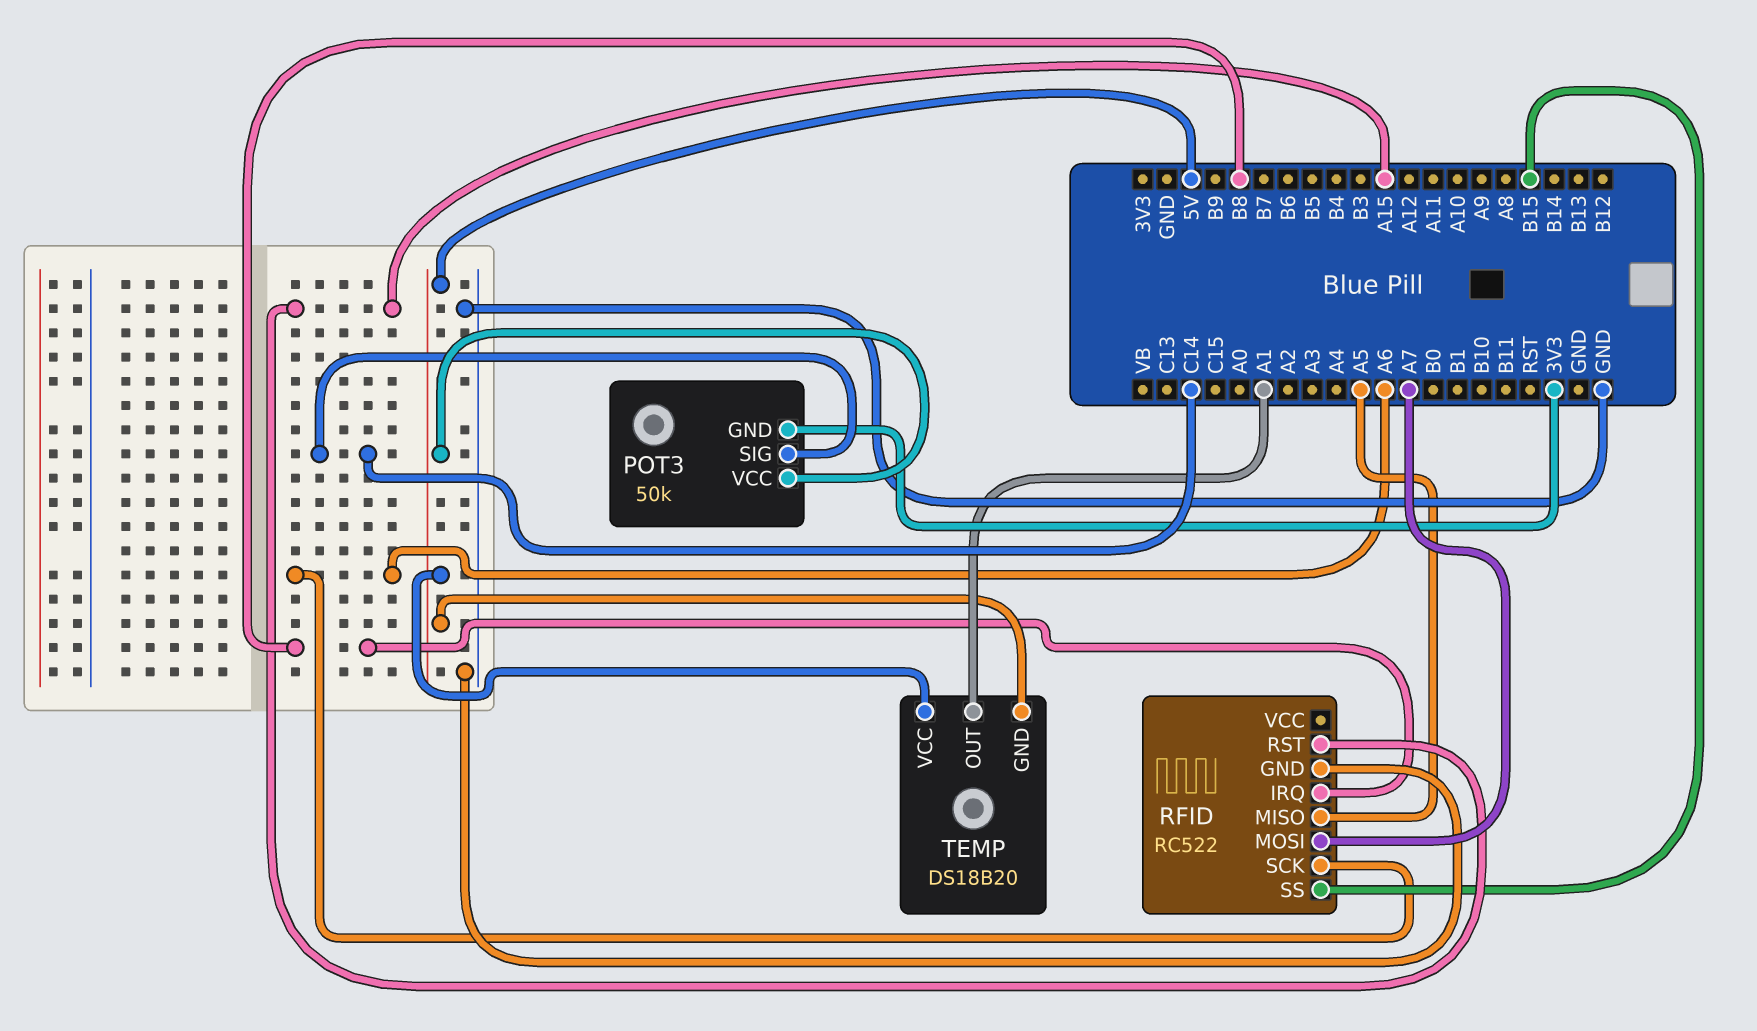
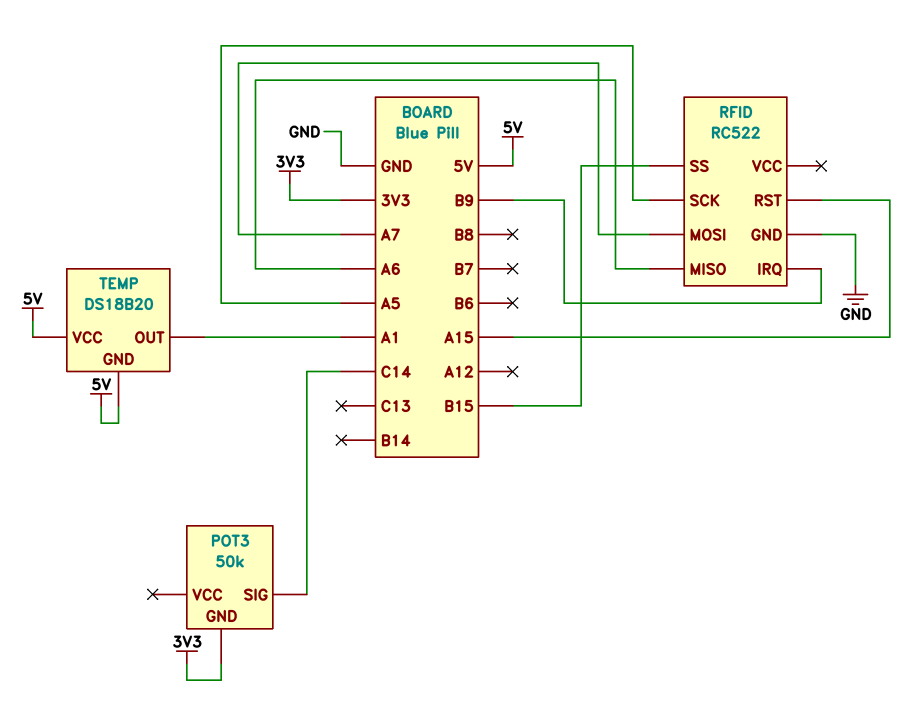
POT3 pin VCC: 5V -> none
RFID pin IRQ: B8 -> B9
RFID pin MISO: A5 -> A6
RFID pin SCK: A6 -> A5

